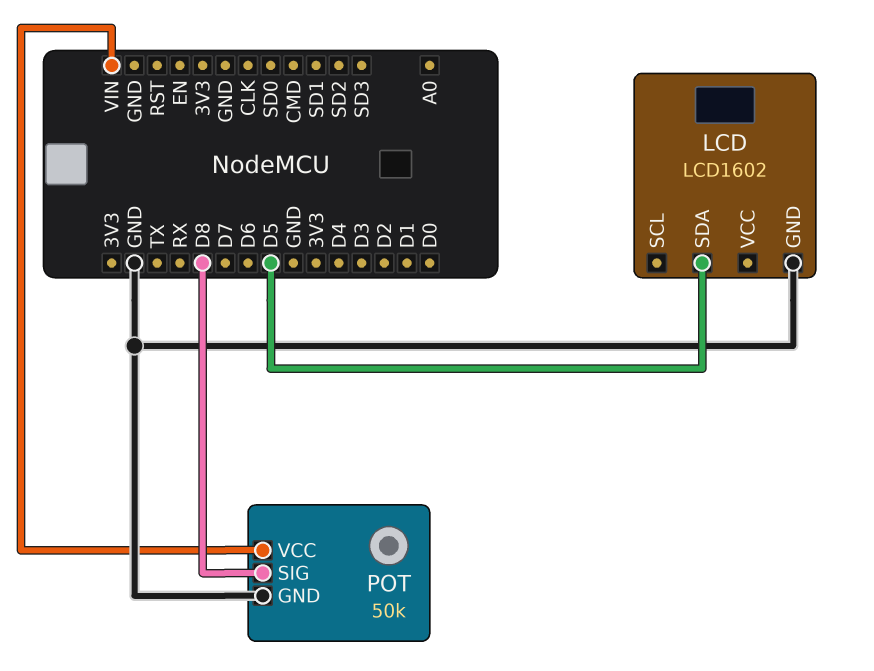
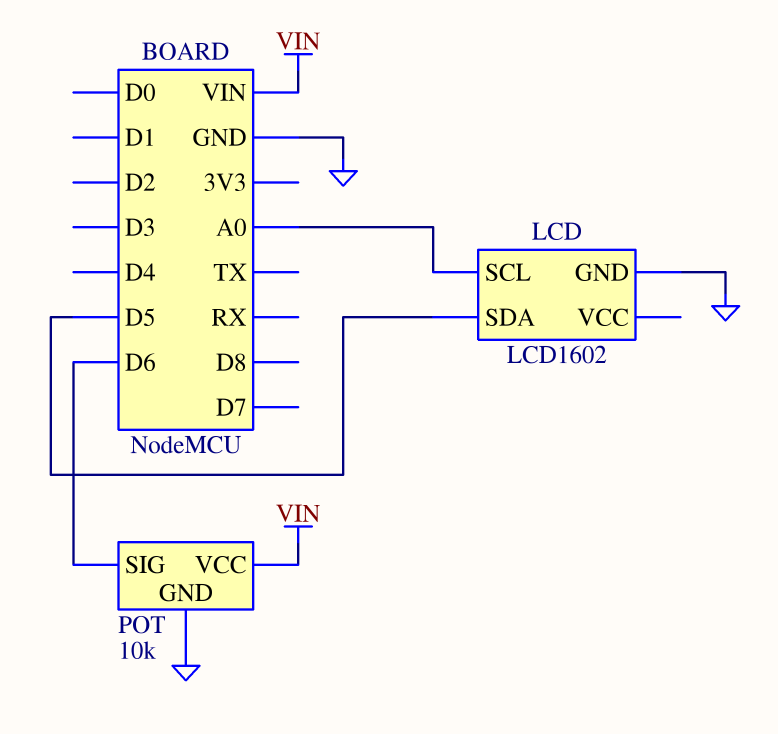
LCD pin SCL: none -> A0
POT: 50k -> 10k
POT pin SIG: D8 -> D6

